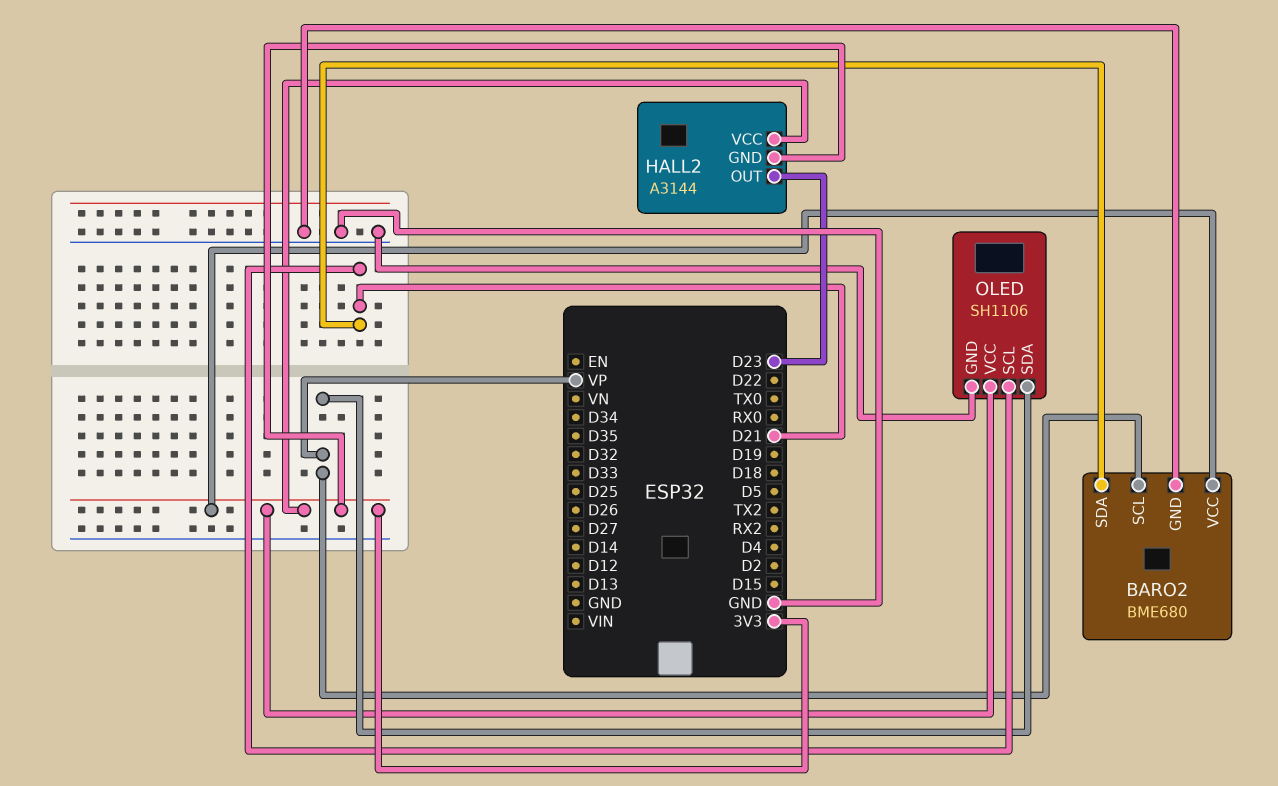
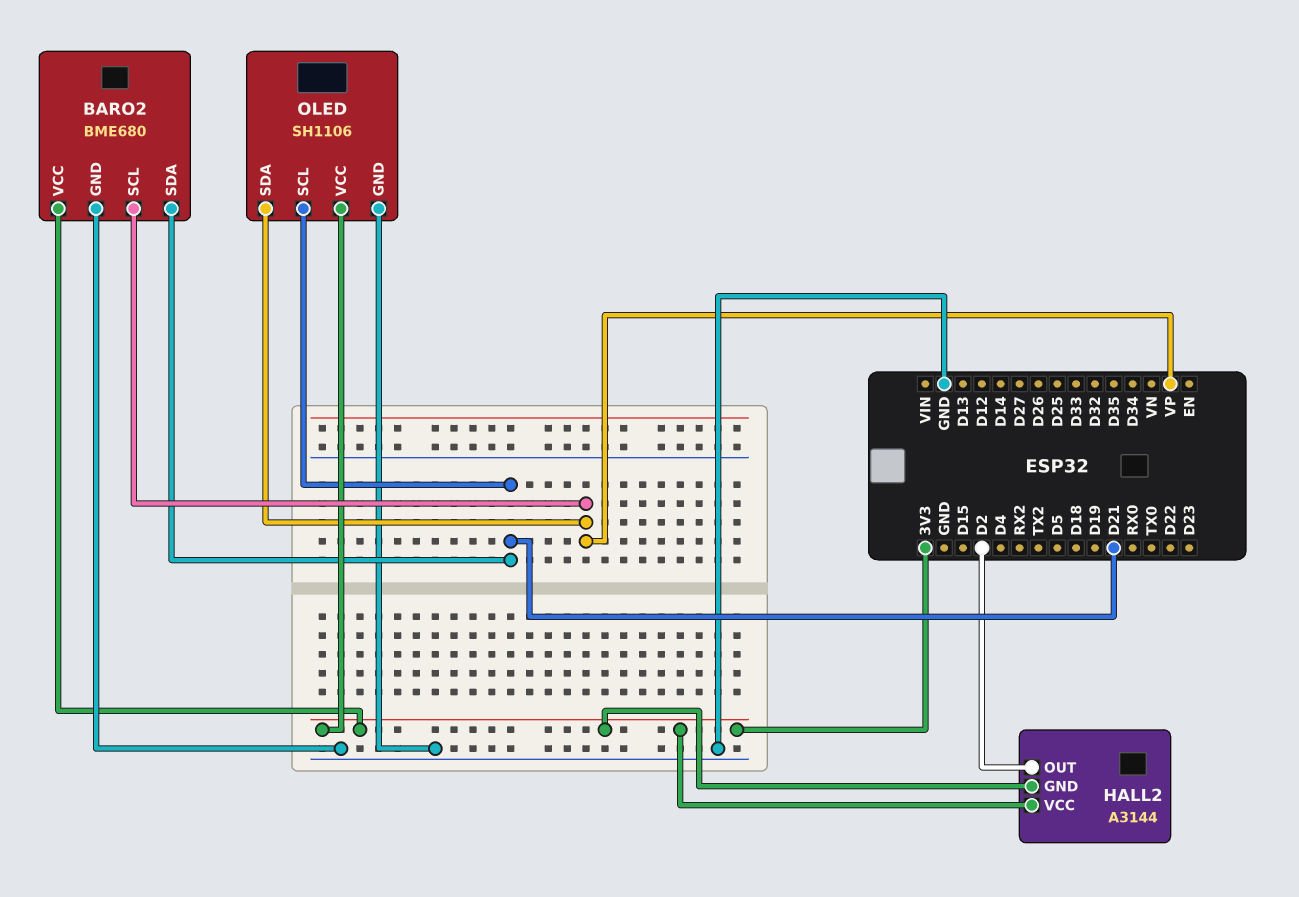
HALL2 pin OUT: D23 -> D2

